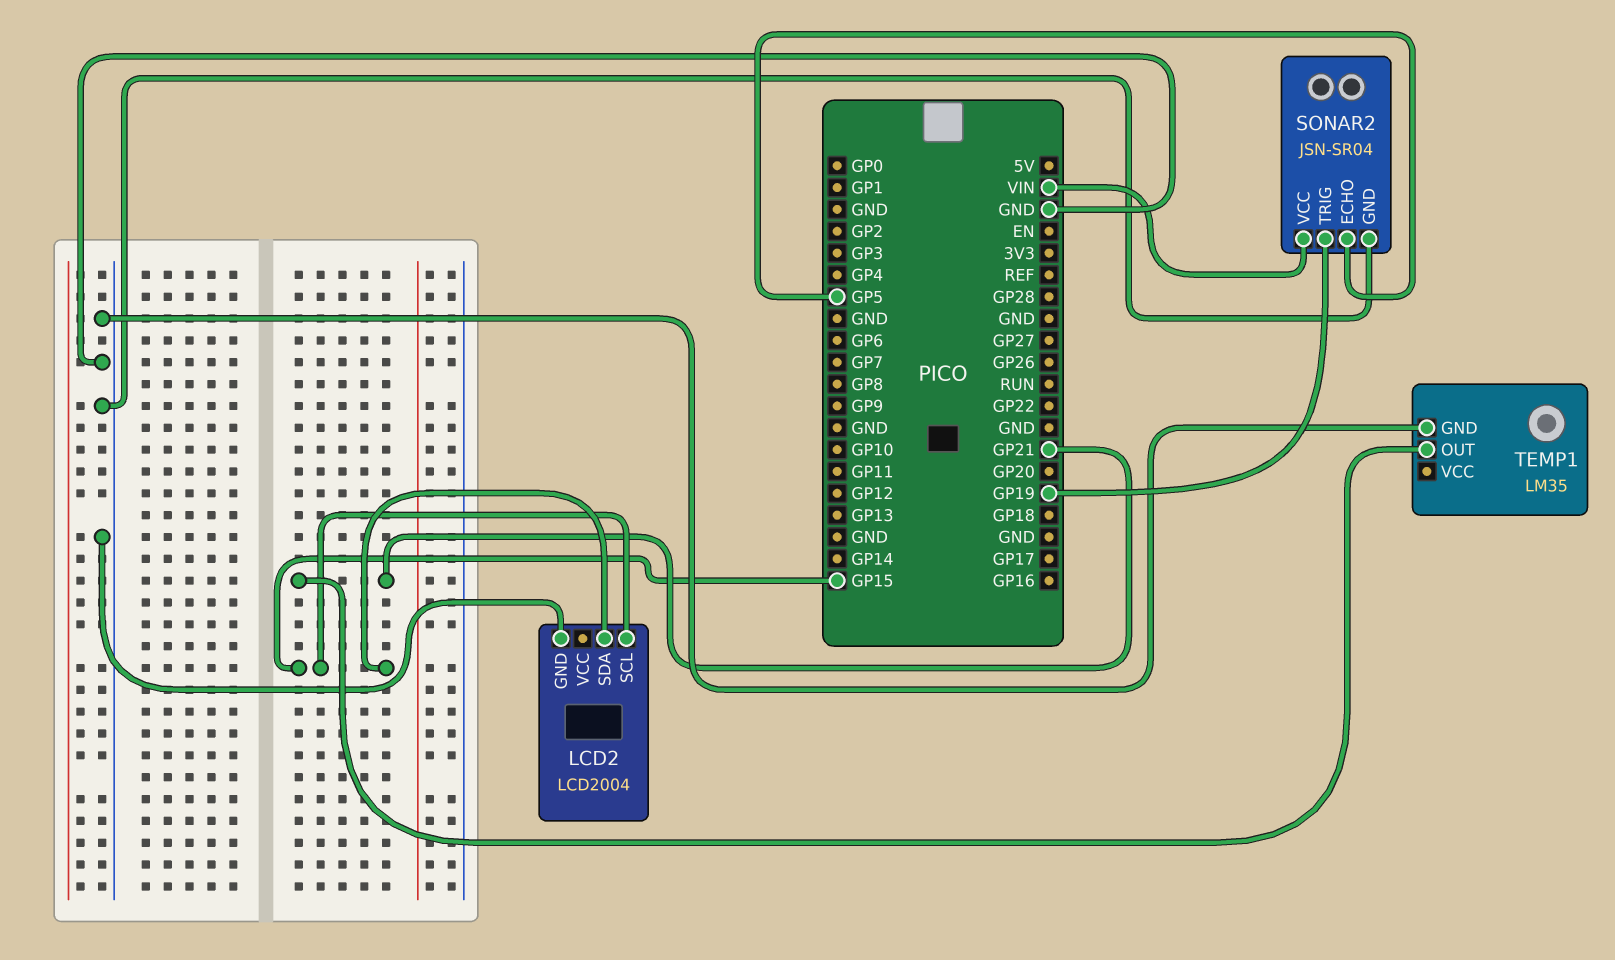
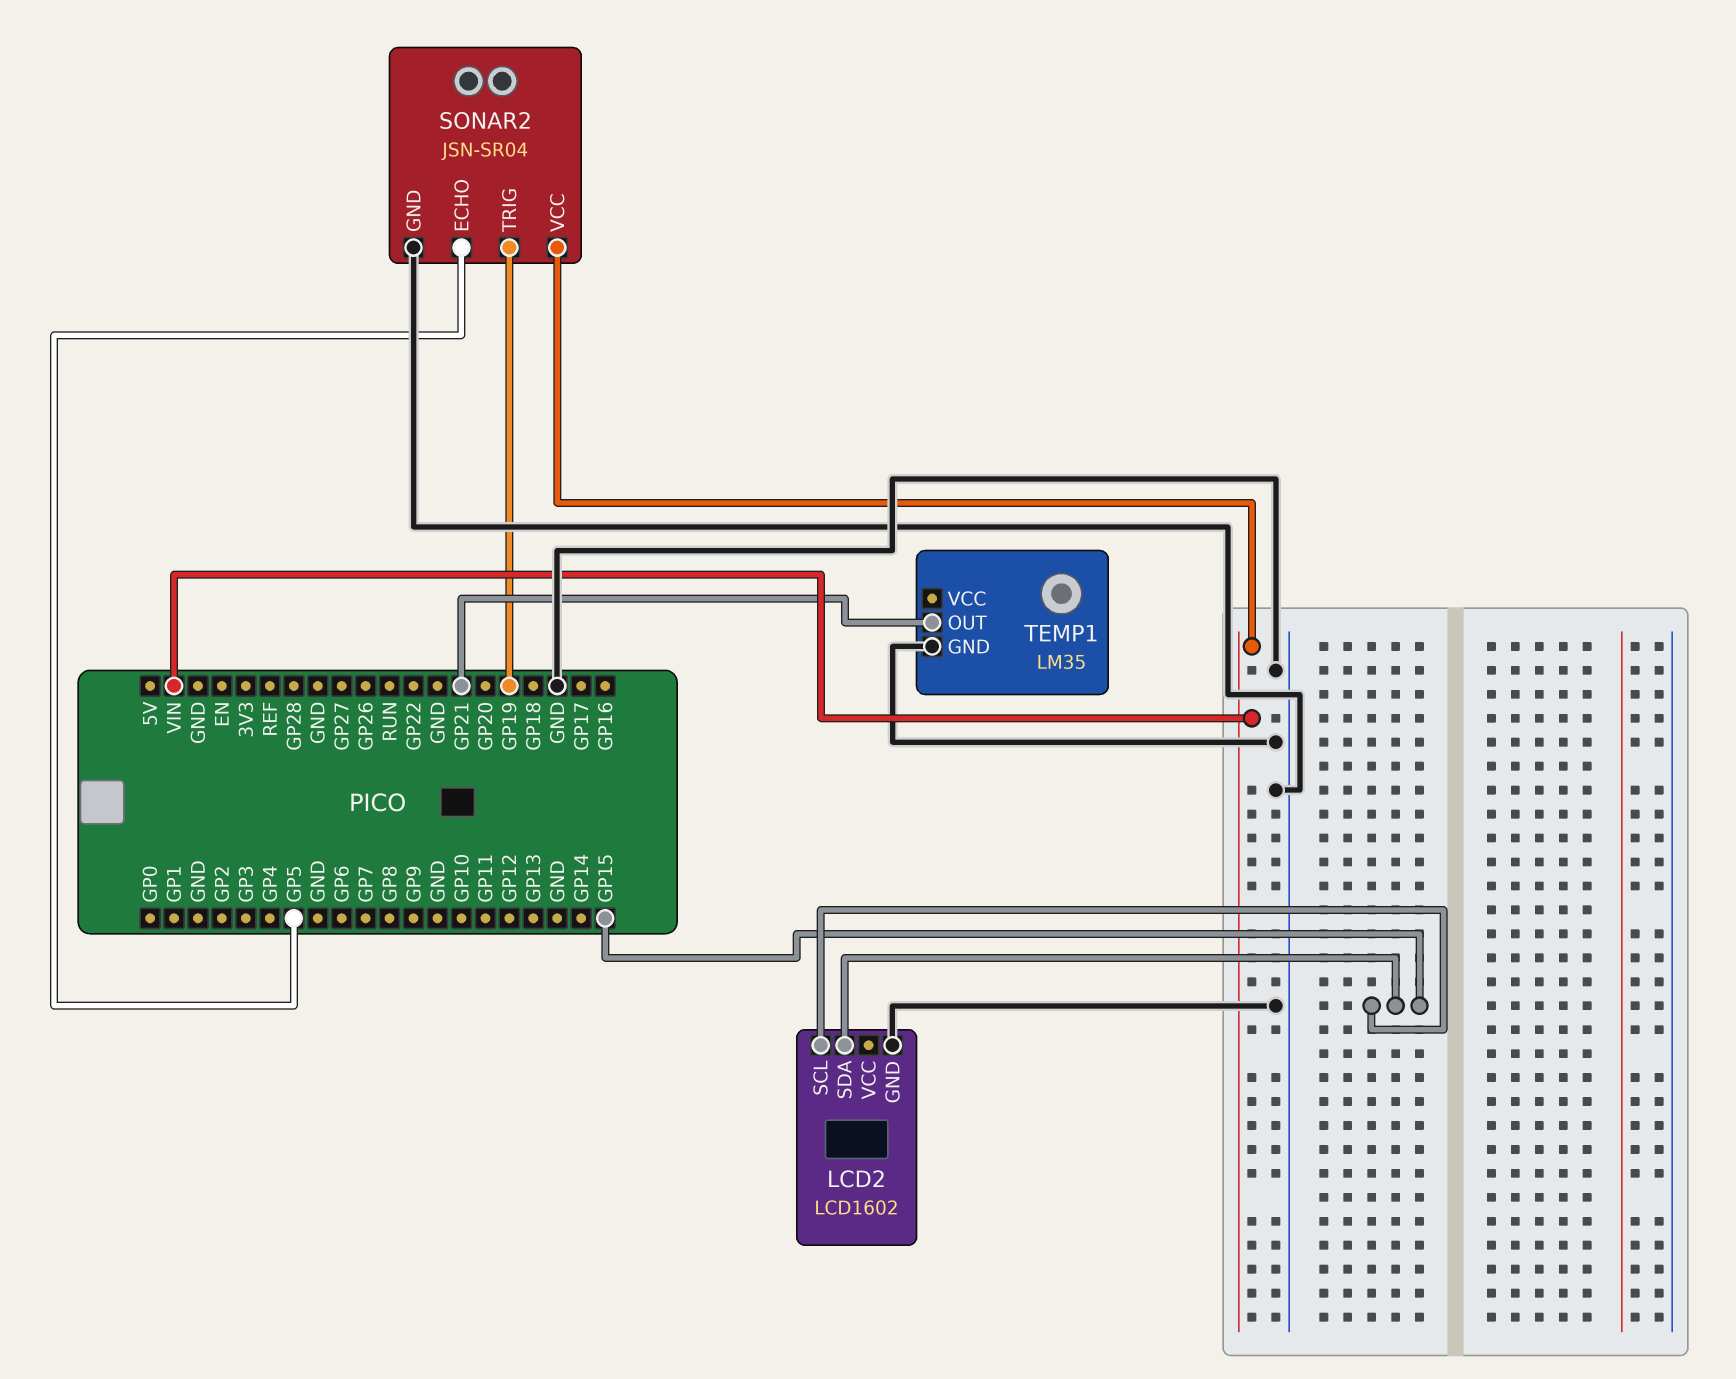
LCD2: LCD2004 -> LCD1602

